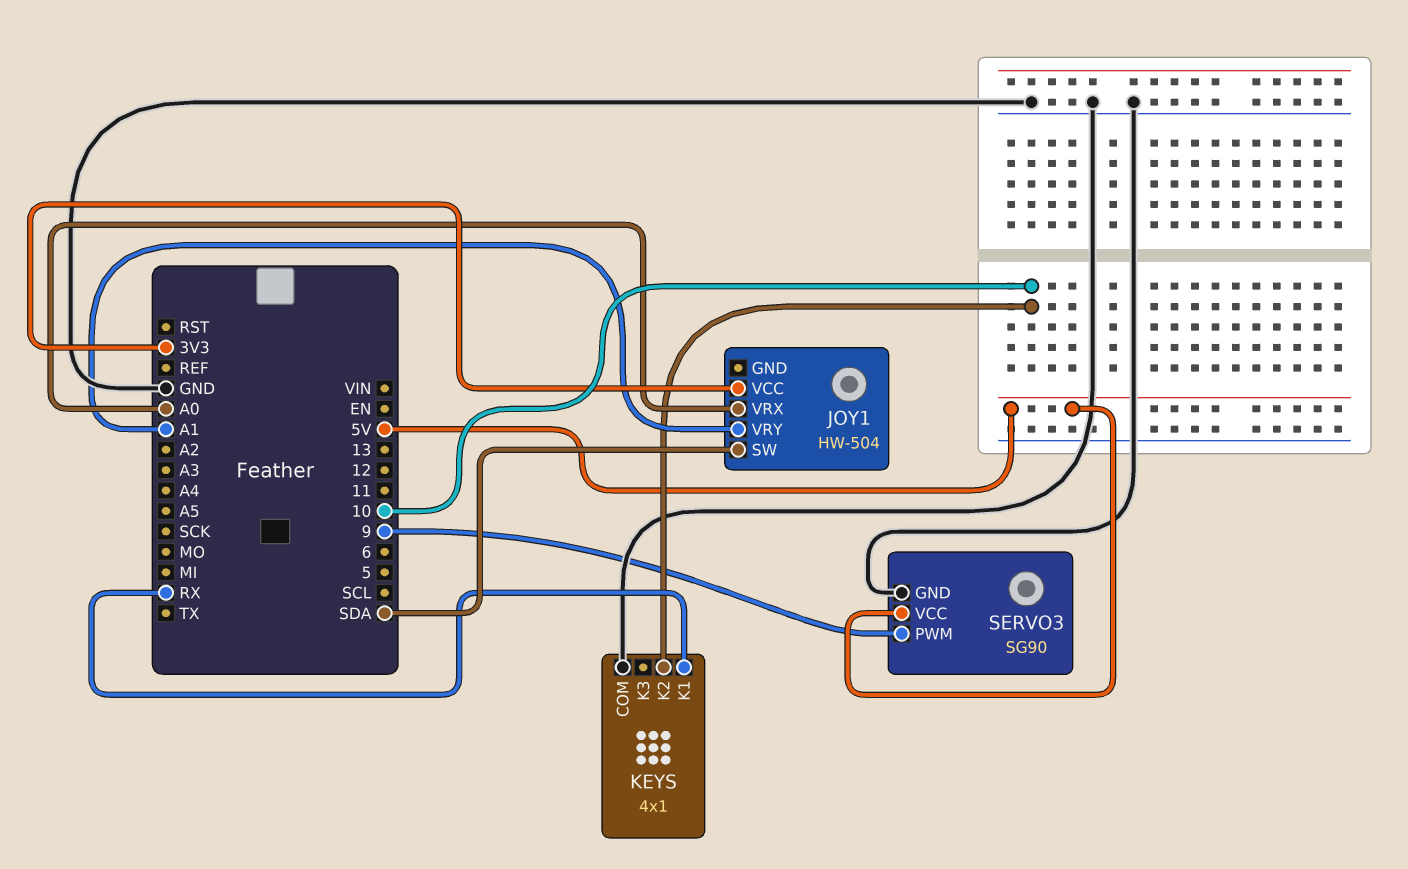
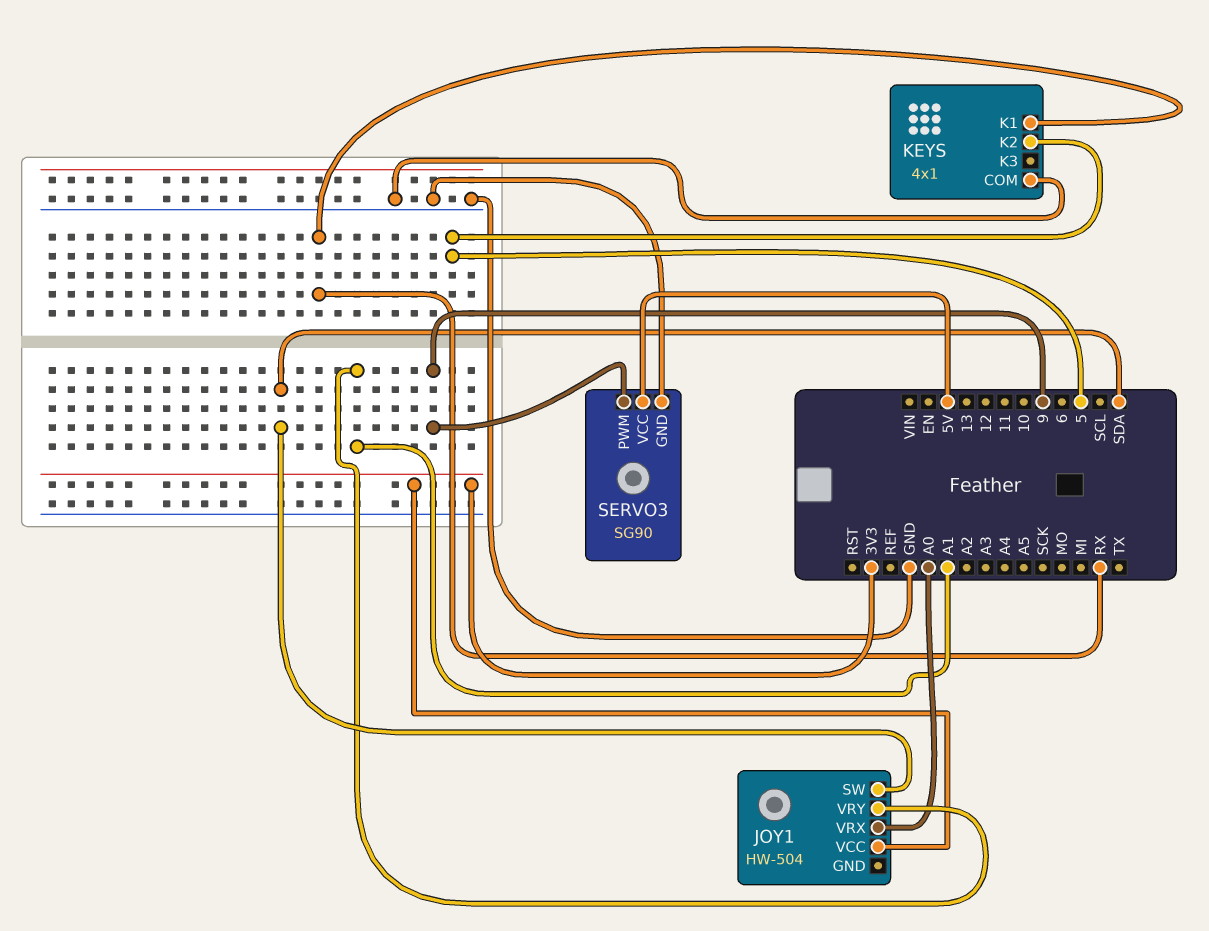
KEYS pin K2: 10 -> 5

